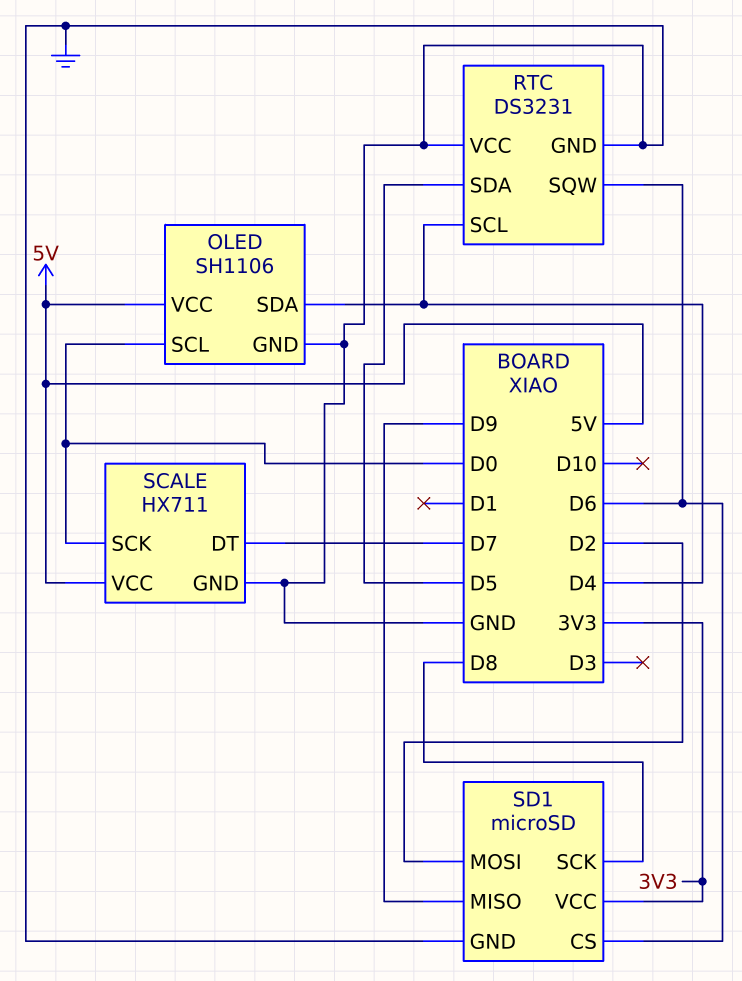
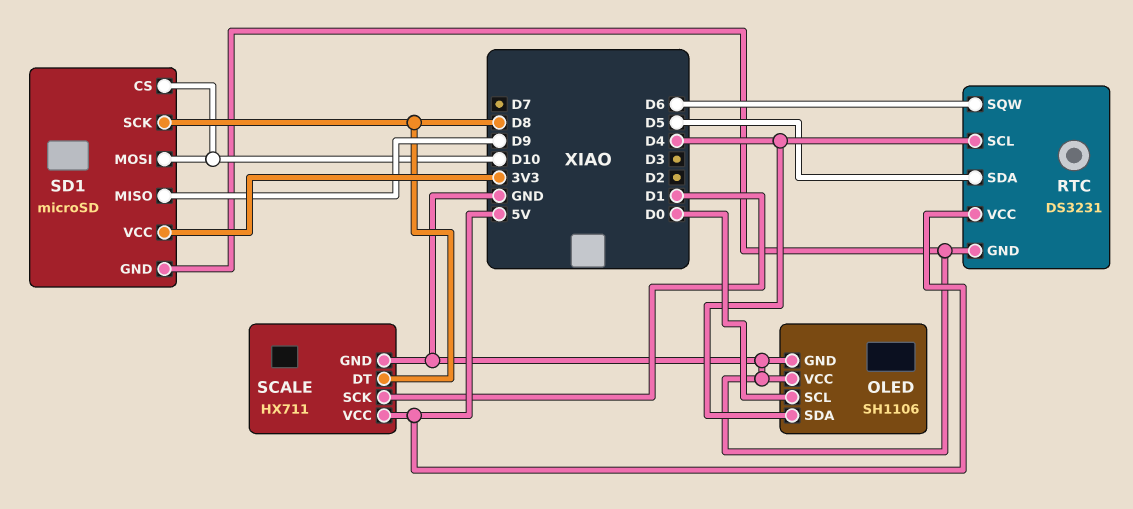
OLED pin VCC: 5V -> GND
RTC pin VCC: GND -> 5V
SCALE pin DT: D7 -> D8
SCALE pin SCK: D0 -> D1
SD1 pin CS: D6 -> D10
SD1 pin MOSI: D2 -> D10

